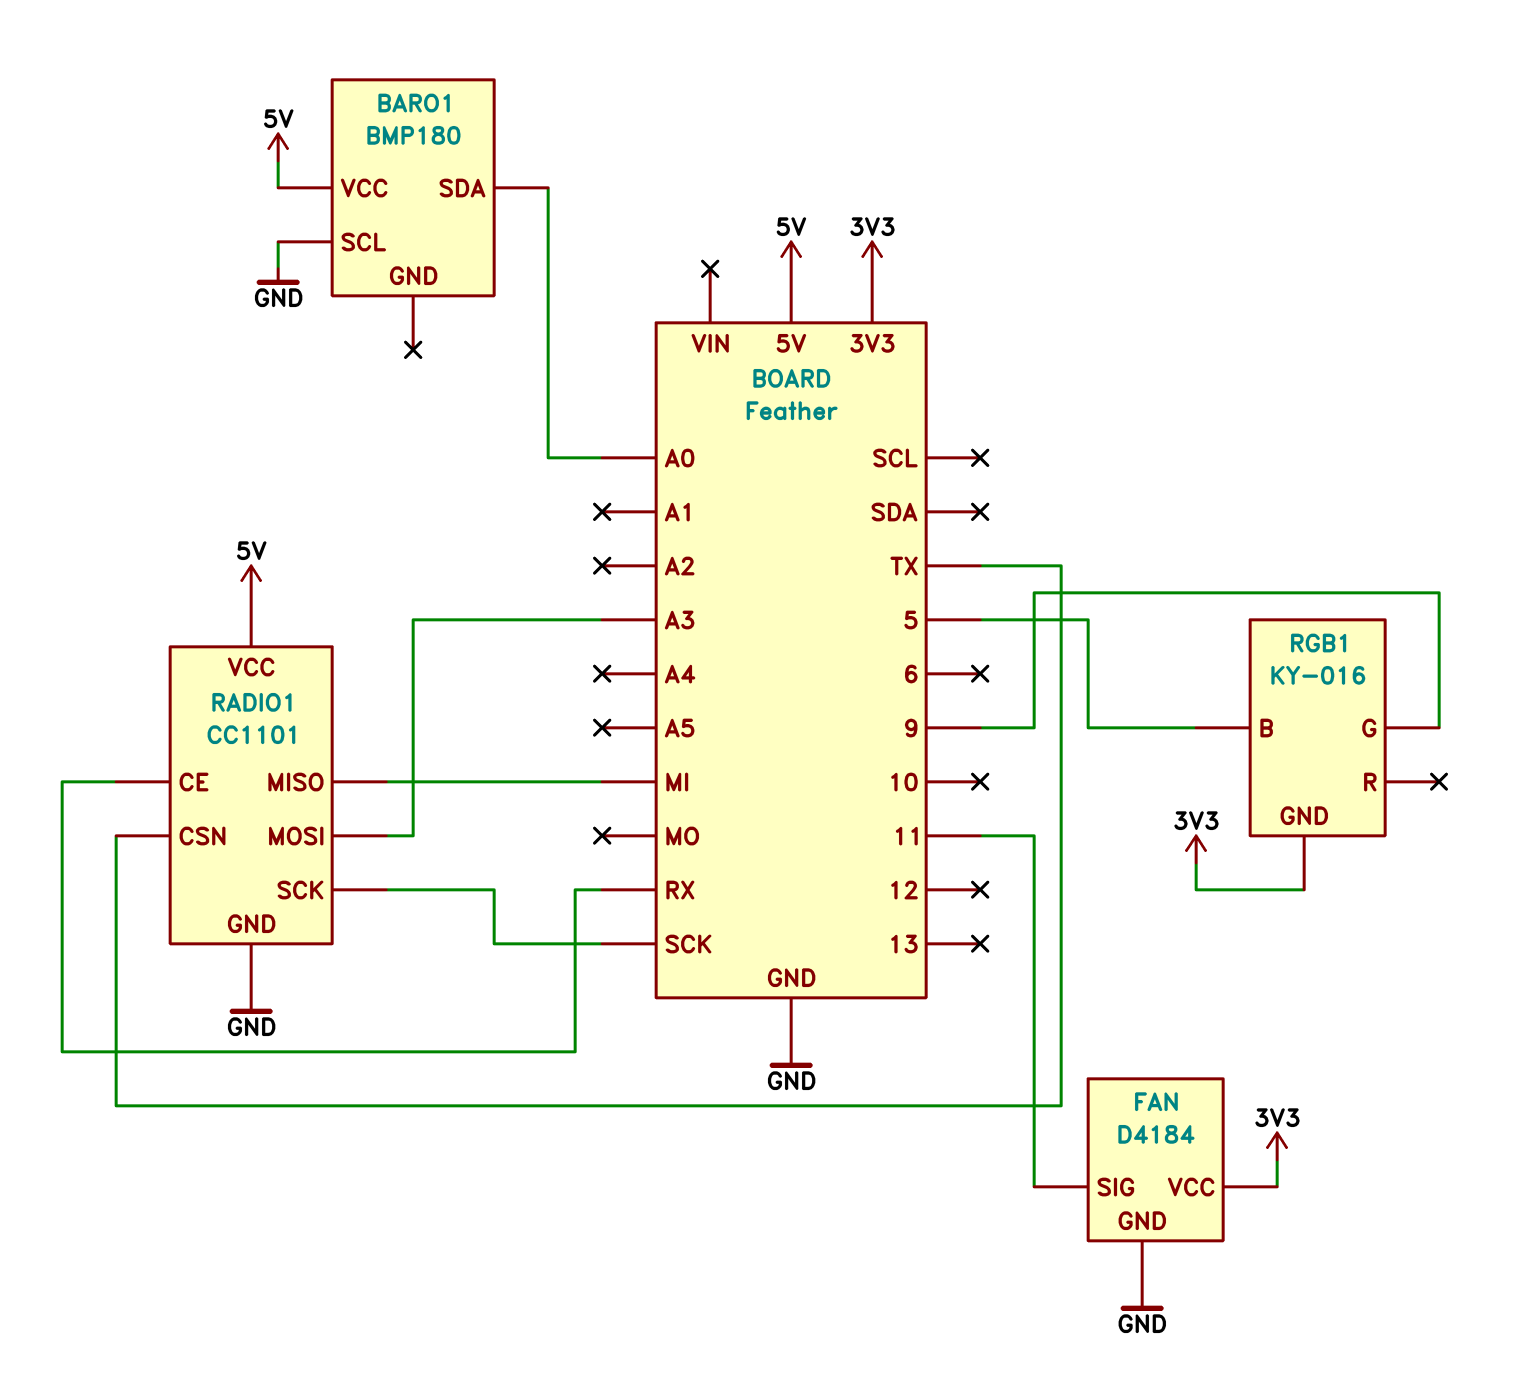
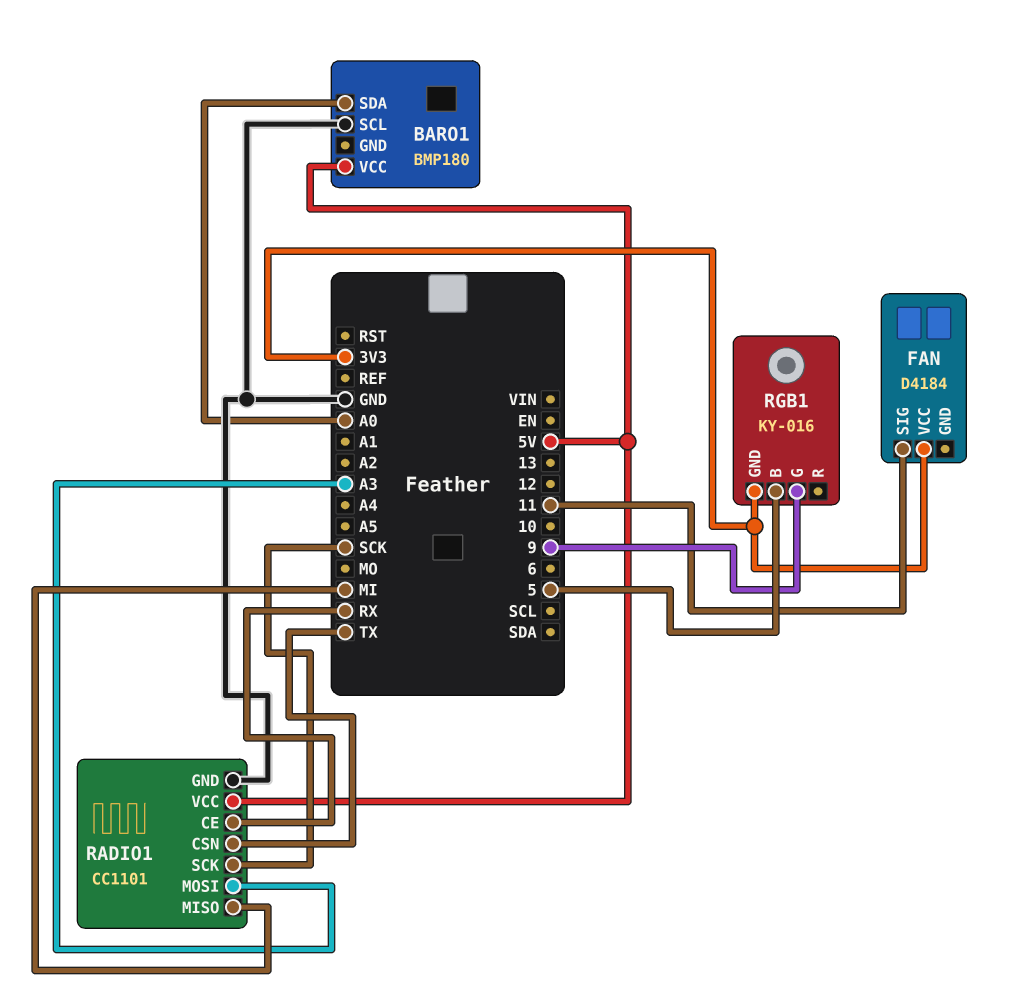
FAN pin GND: GND -> none

